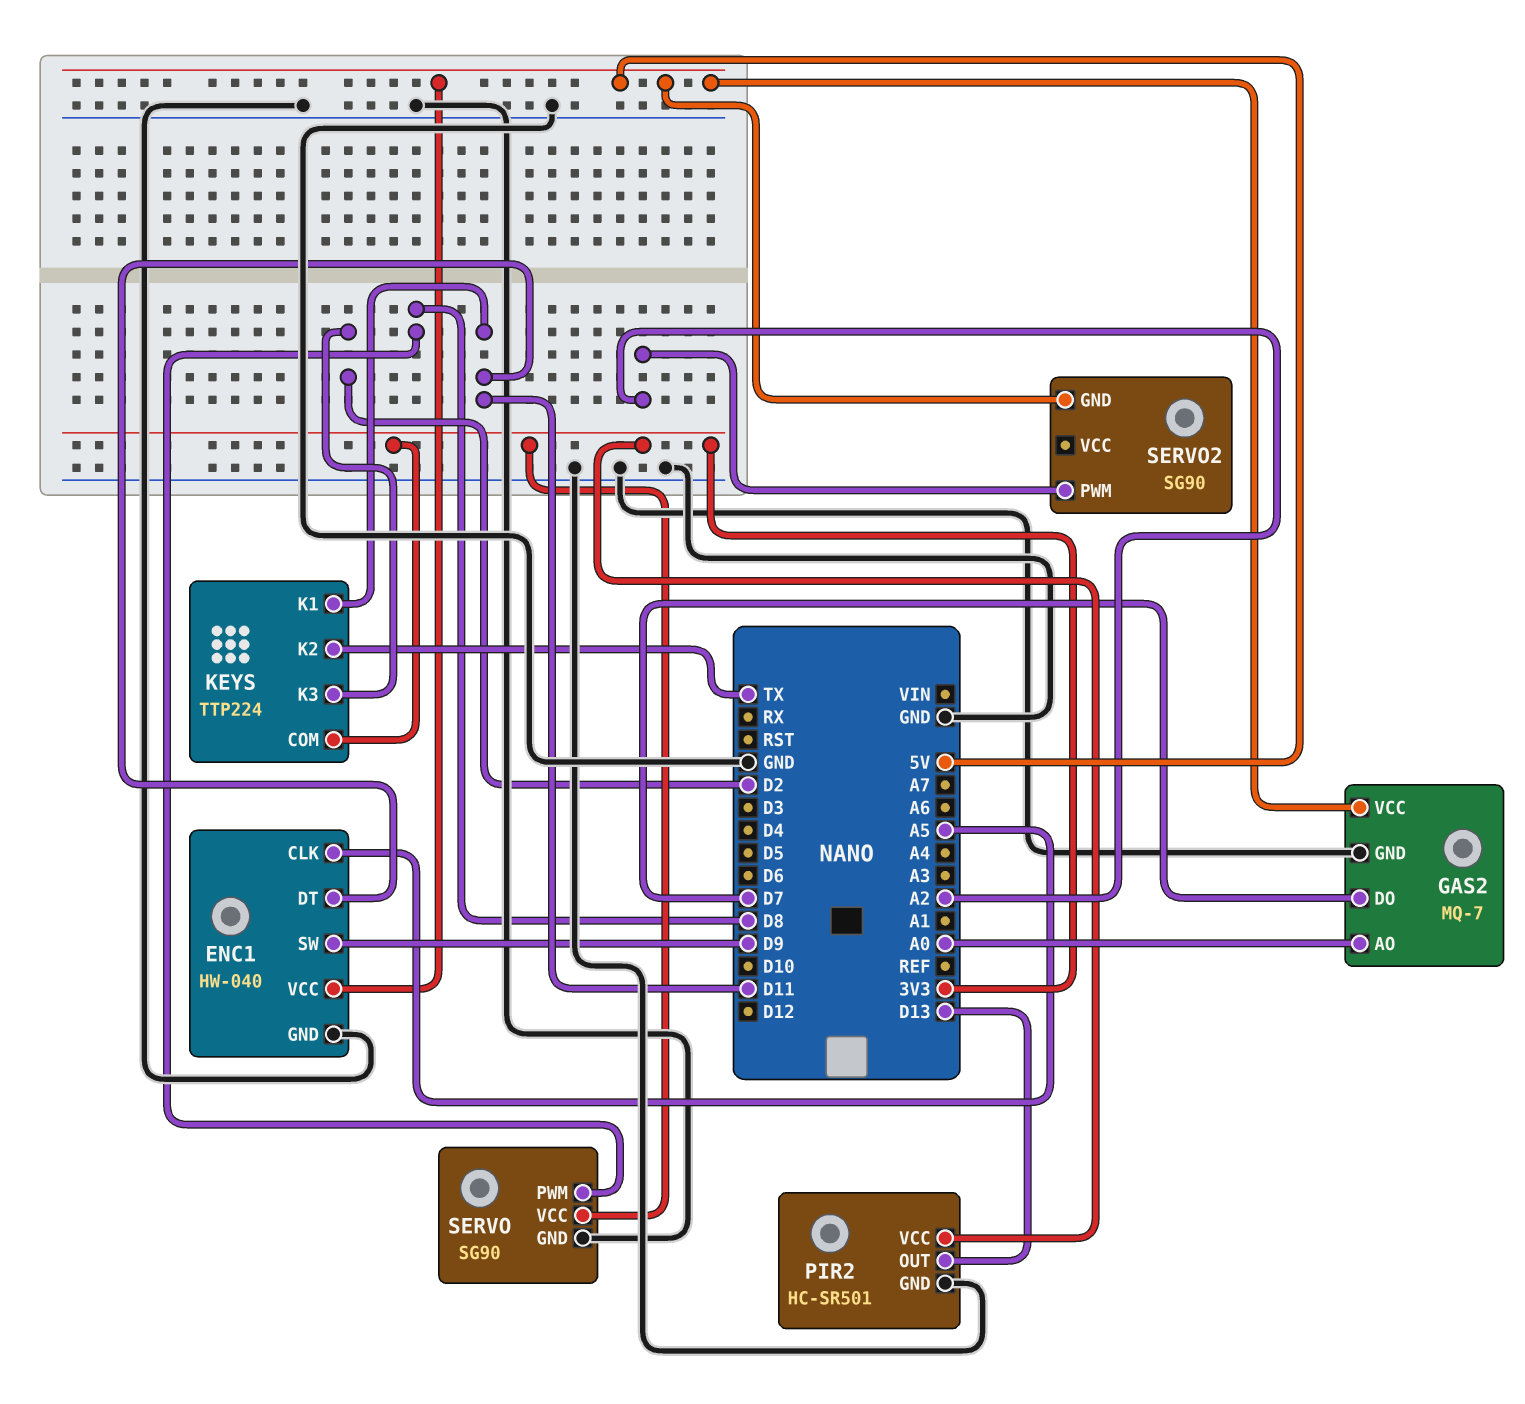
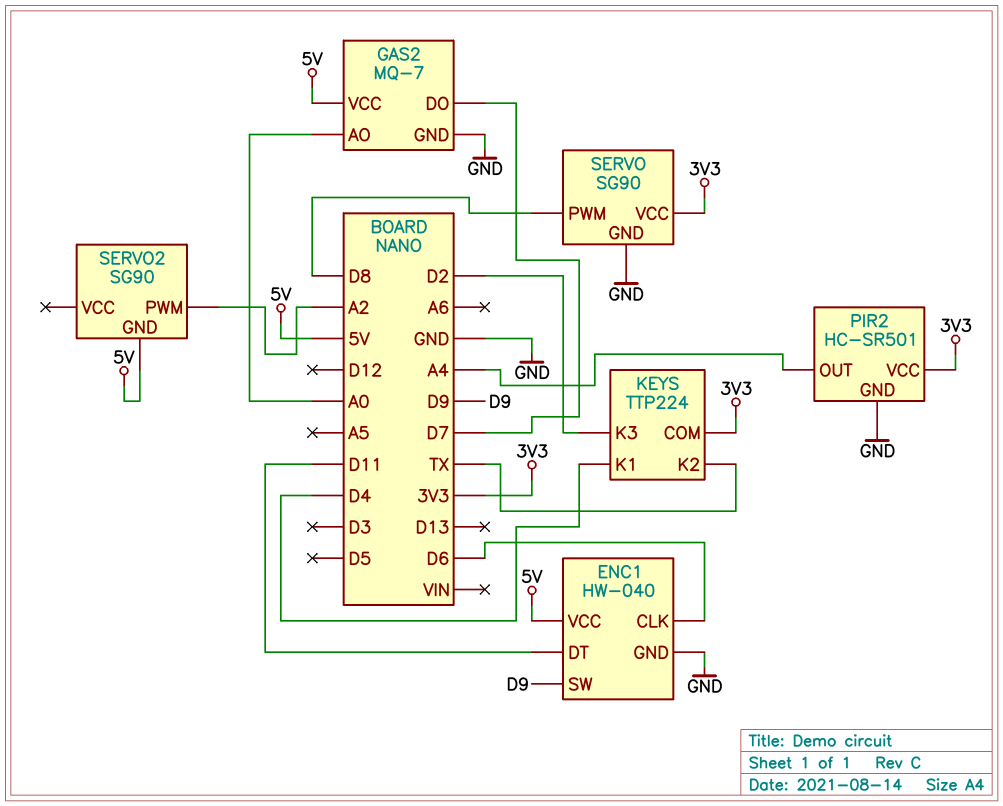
ENC1 pin CLK: A5 -> D6
KEYS pin K1: D11 -> D4
PIR2 pin OUT: D13 -> A4

